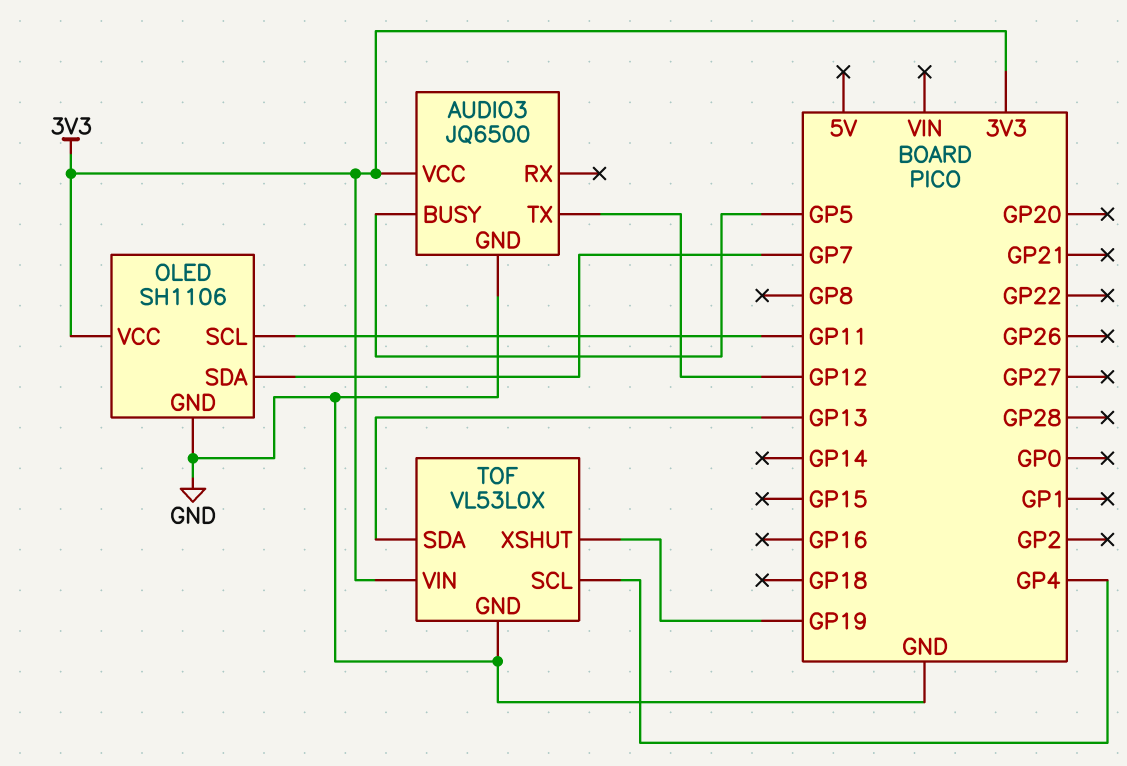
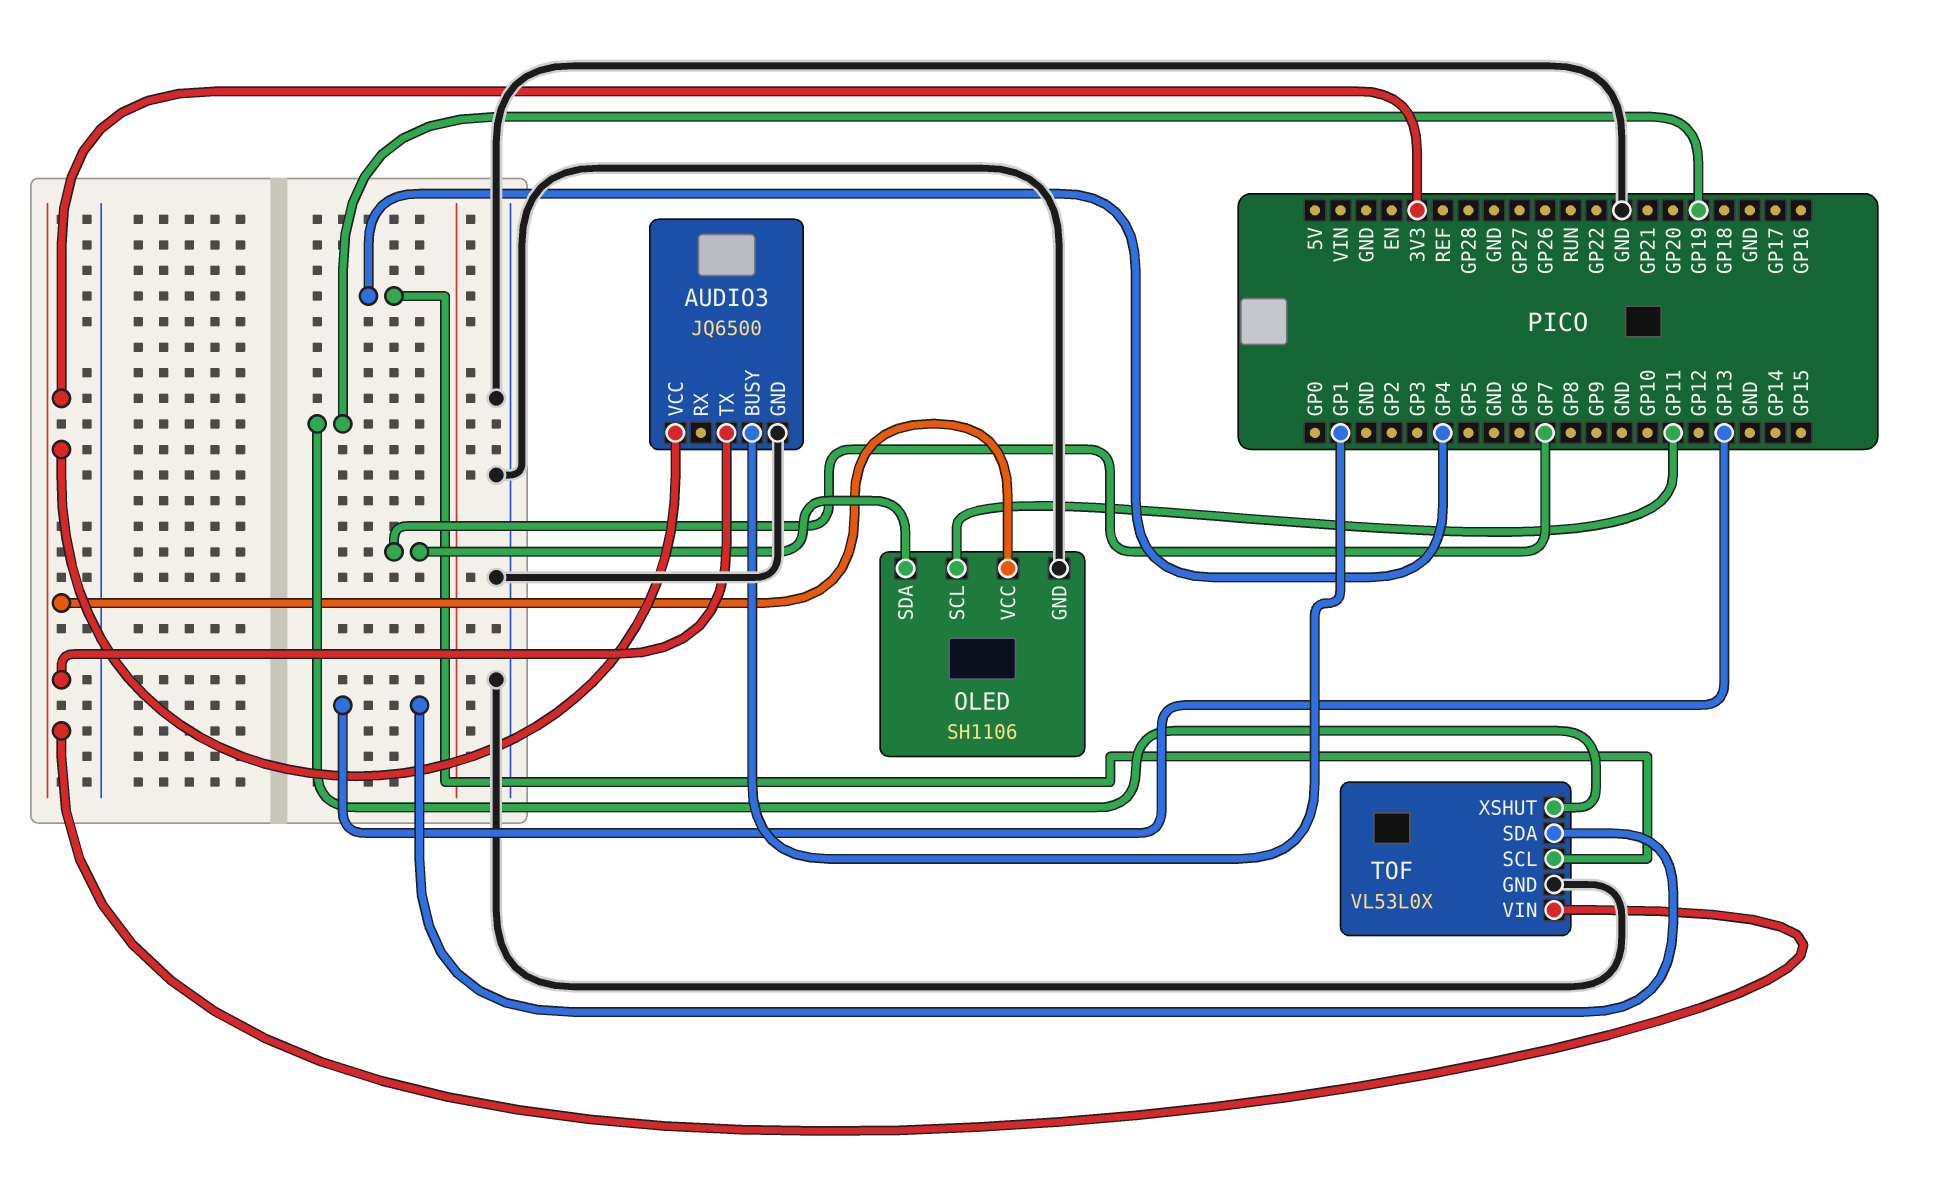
AUDIO3 pin BUSY: GP5 -> GP1
AUDIO3 pin TX: GP12 -> 3V3

